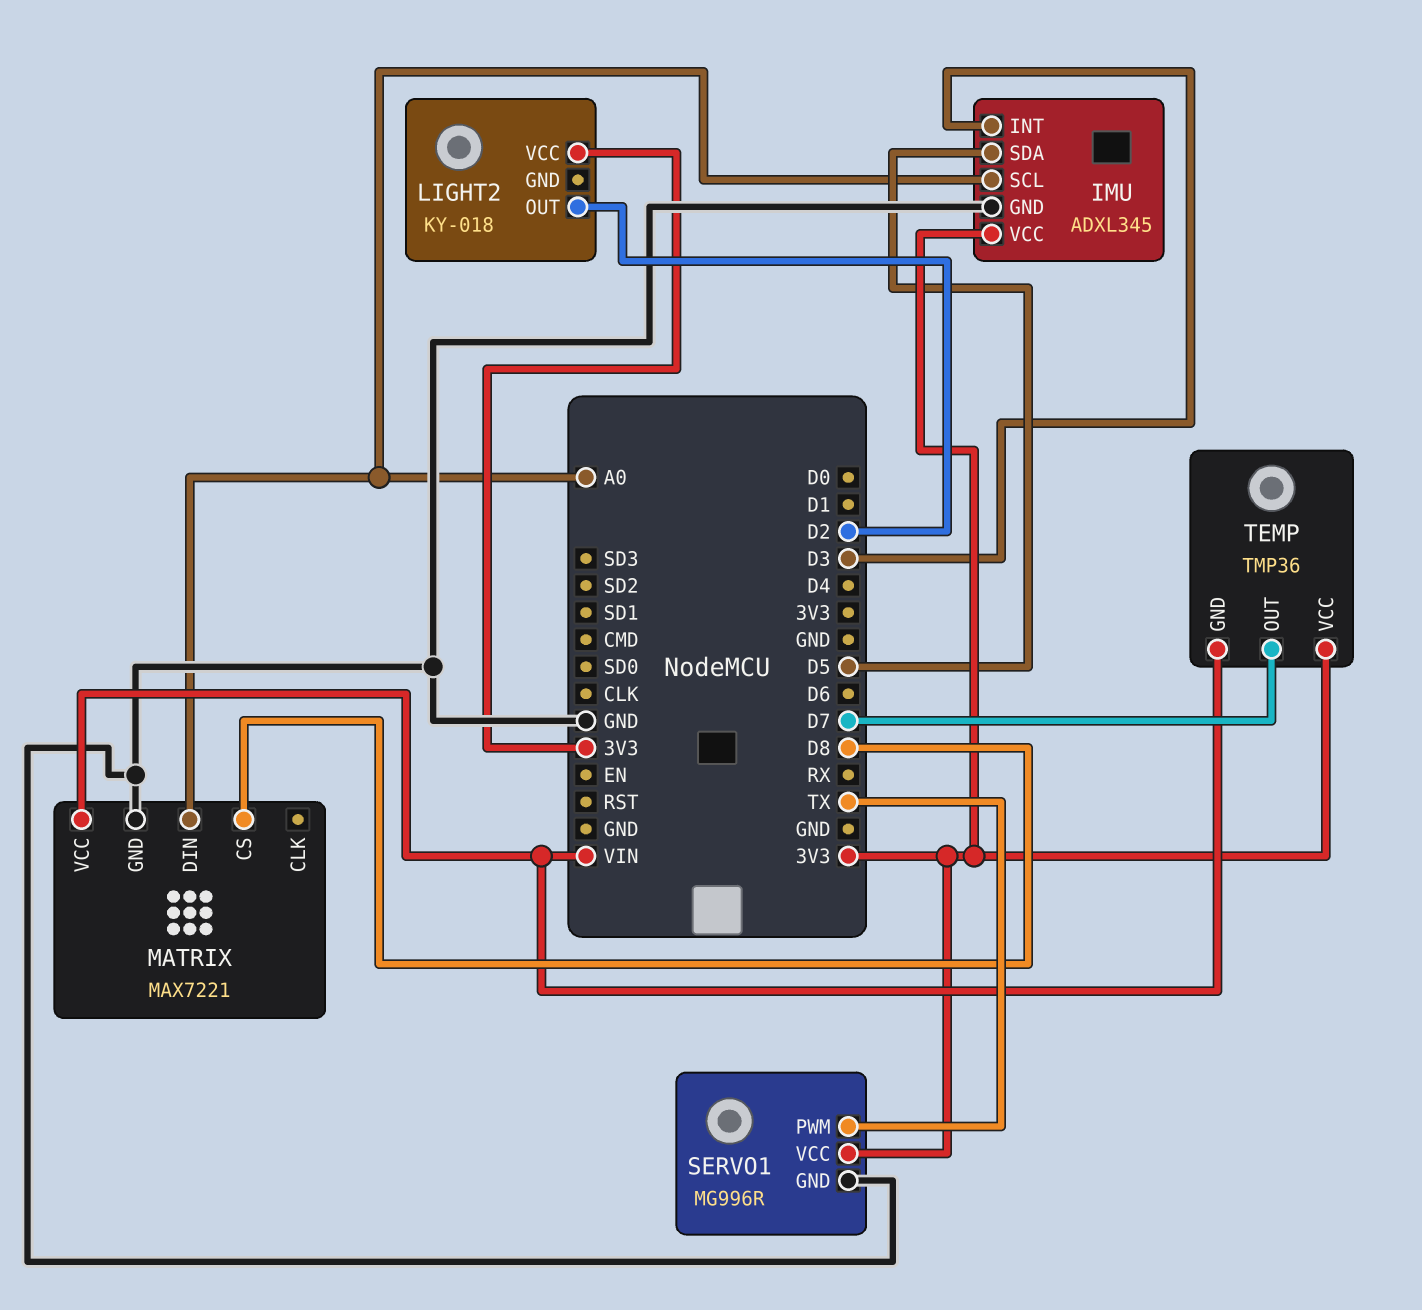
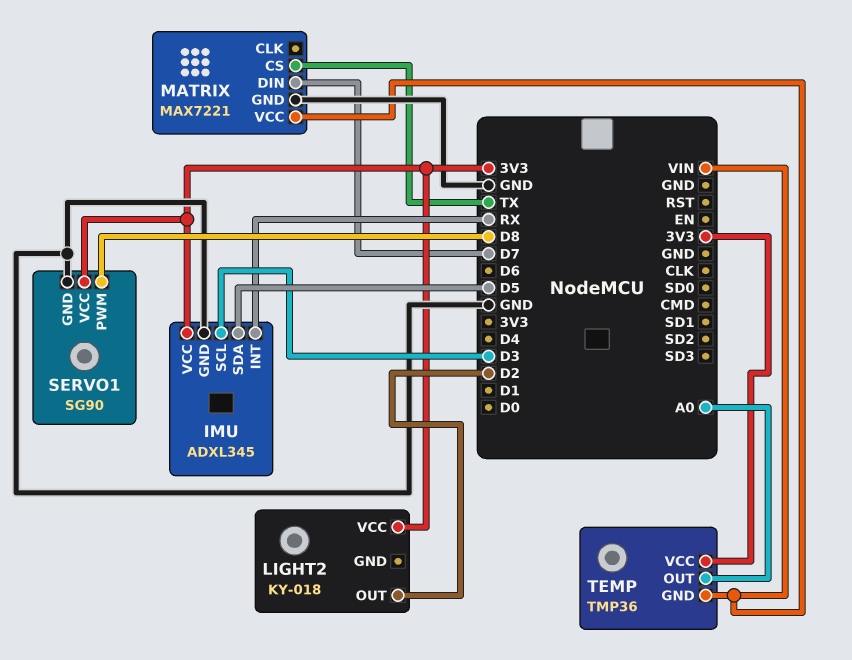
IMU pin INT: D3 -> RX
IMU pin SCL: A0 -> D3
MATRIX pin CS: D8 -> TX
MATRIX pin DIN: A0 -> D7
SERVO1: MG996R -> SG90
SERVO1 pin PWM: TX -> D8
TEMP pin OUT: D7 -> A0

